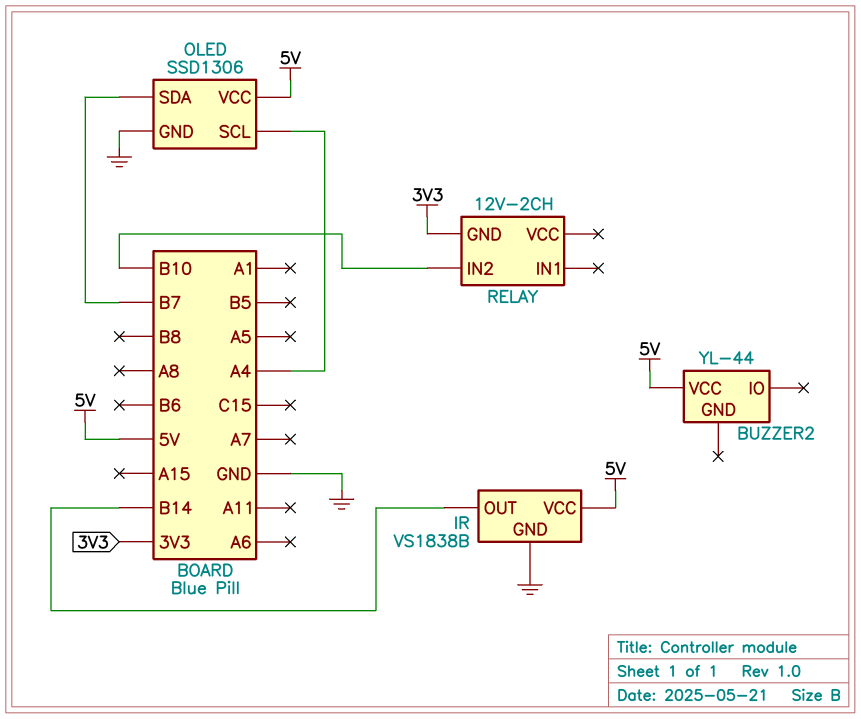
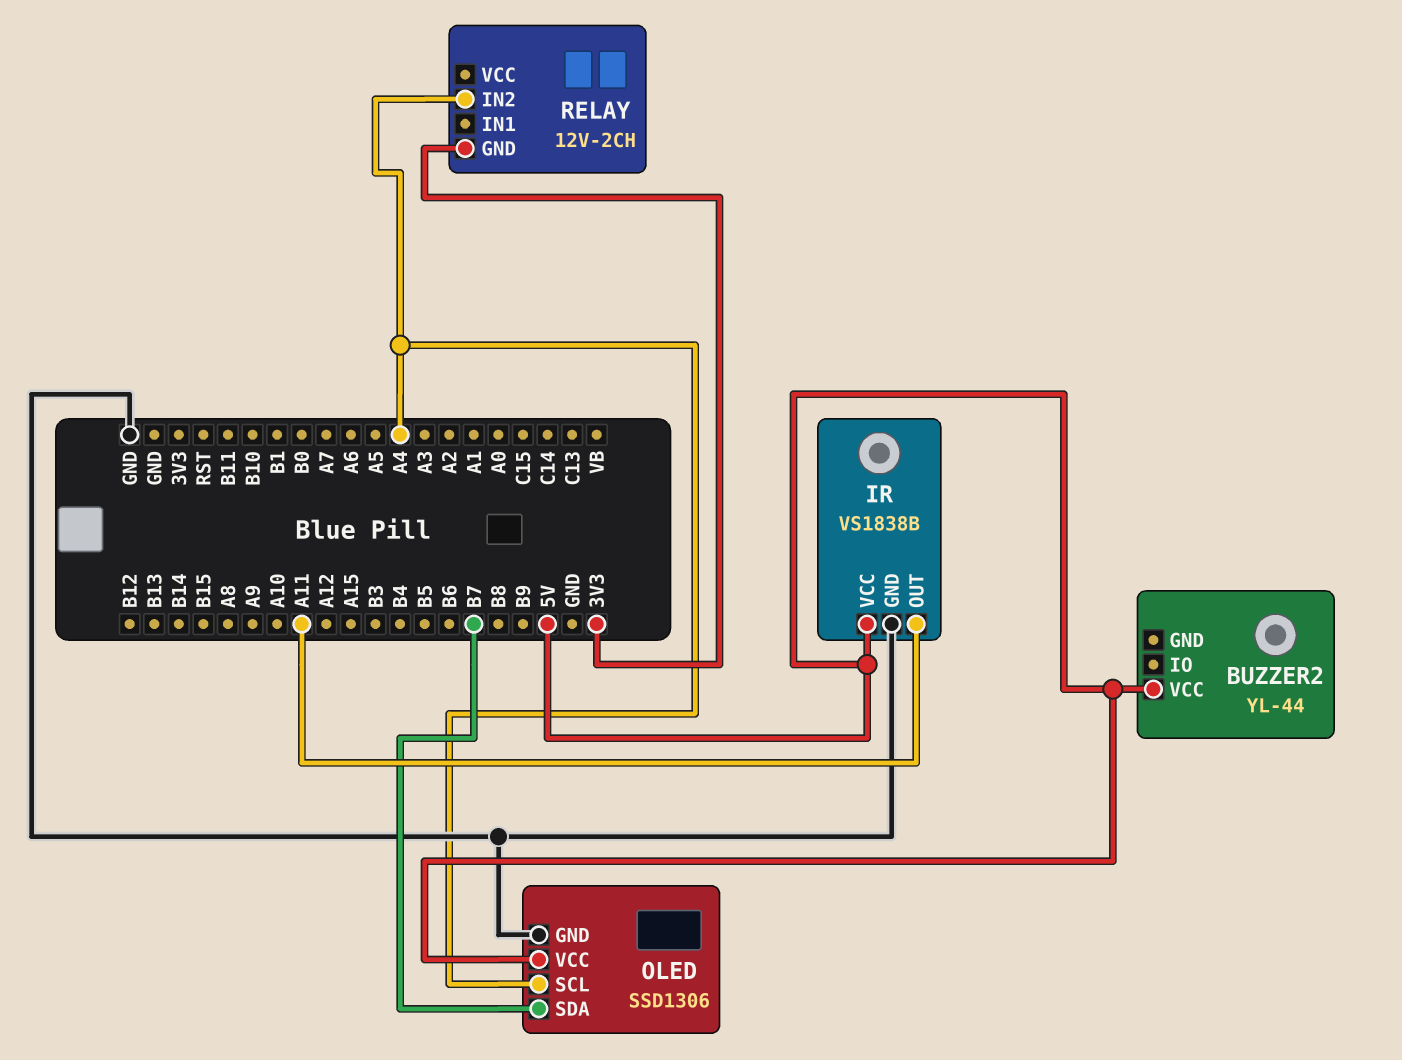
IR pin OUT: B14 -> A11
RELAY pin IN2: B10 -> A4

